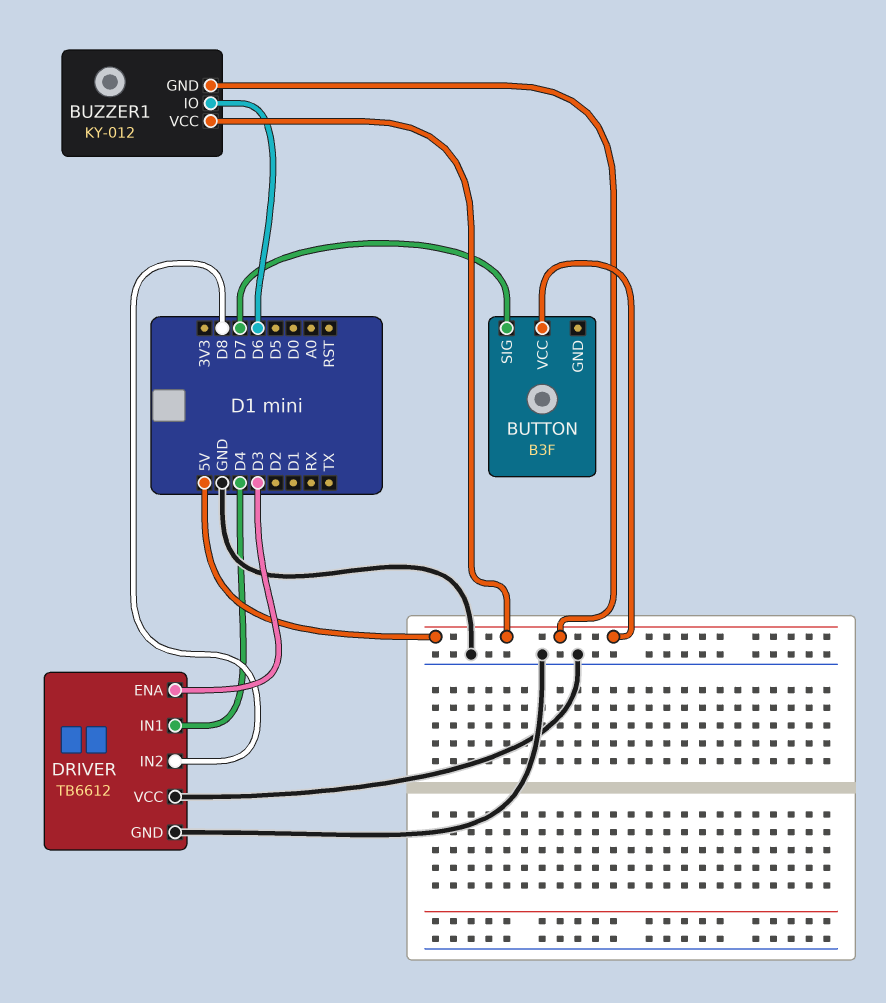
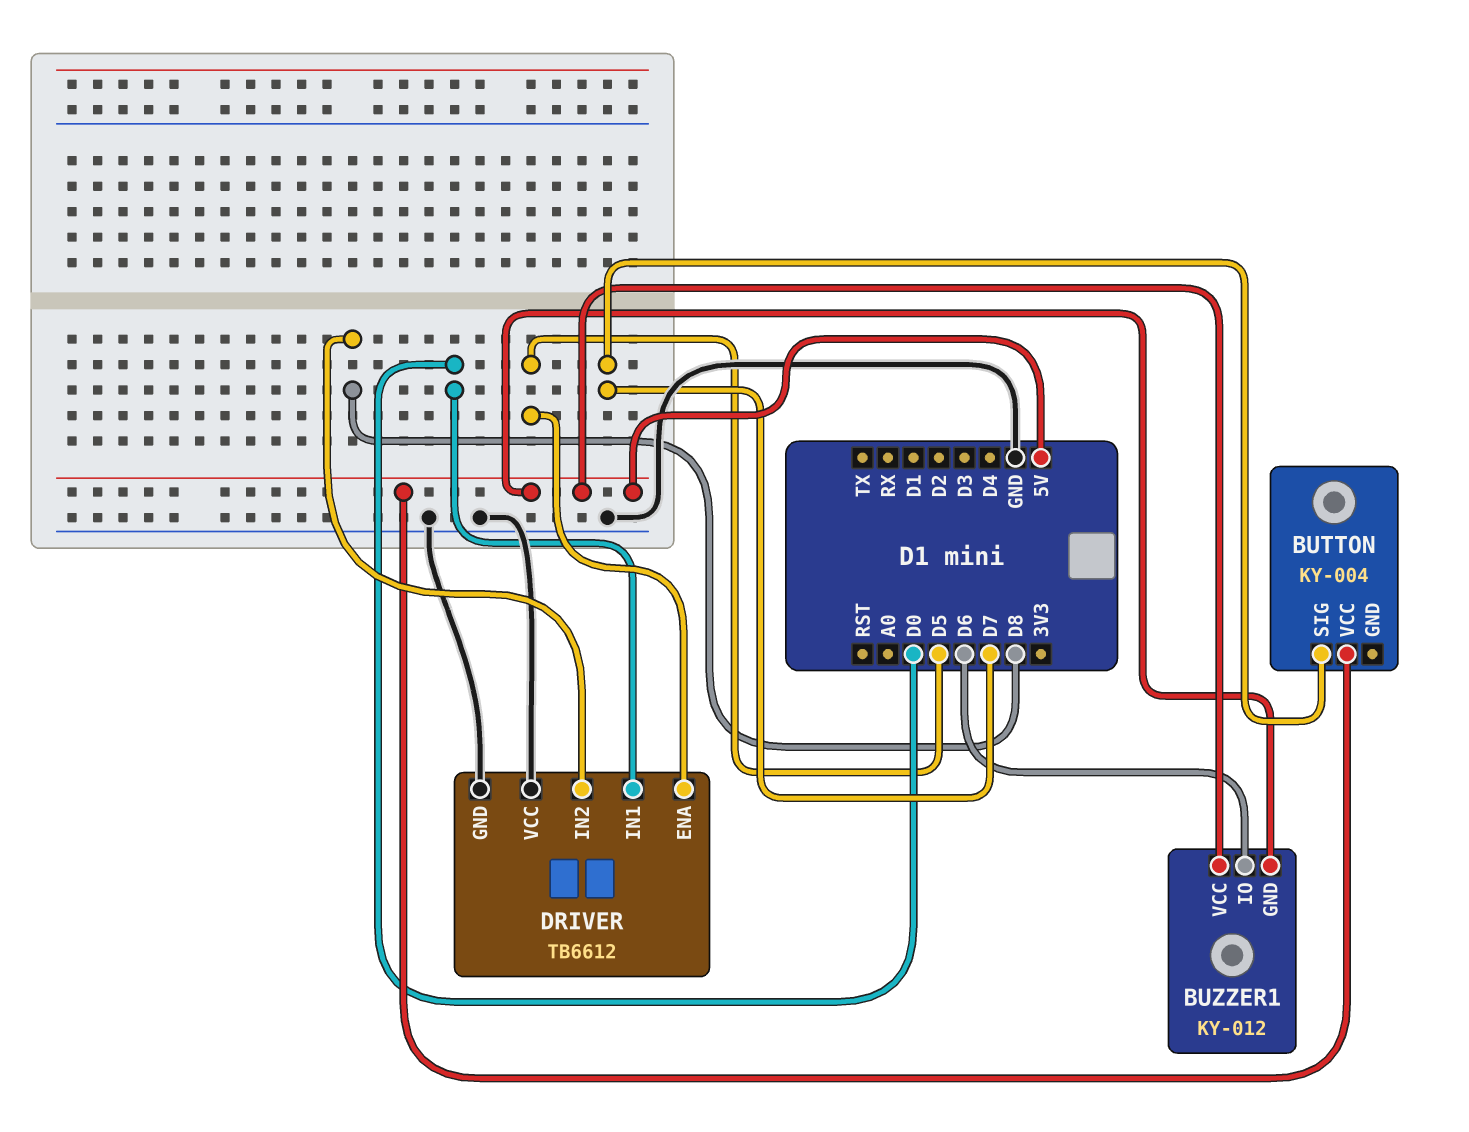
BUTTON: B3F -> KY-004
DRIVER pin ENA: D3 -> D5
DRIVER pin IN1: D4 -> D0

